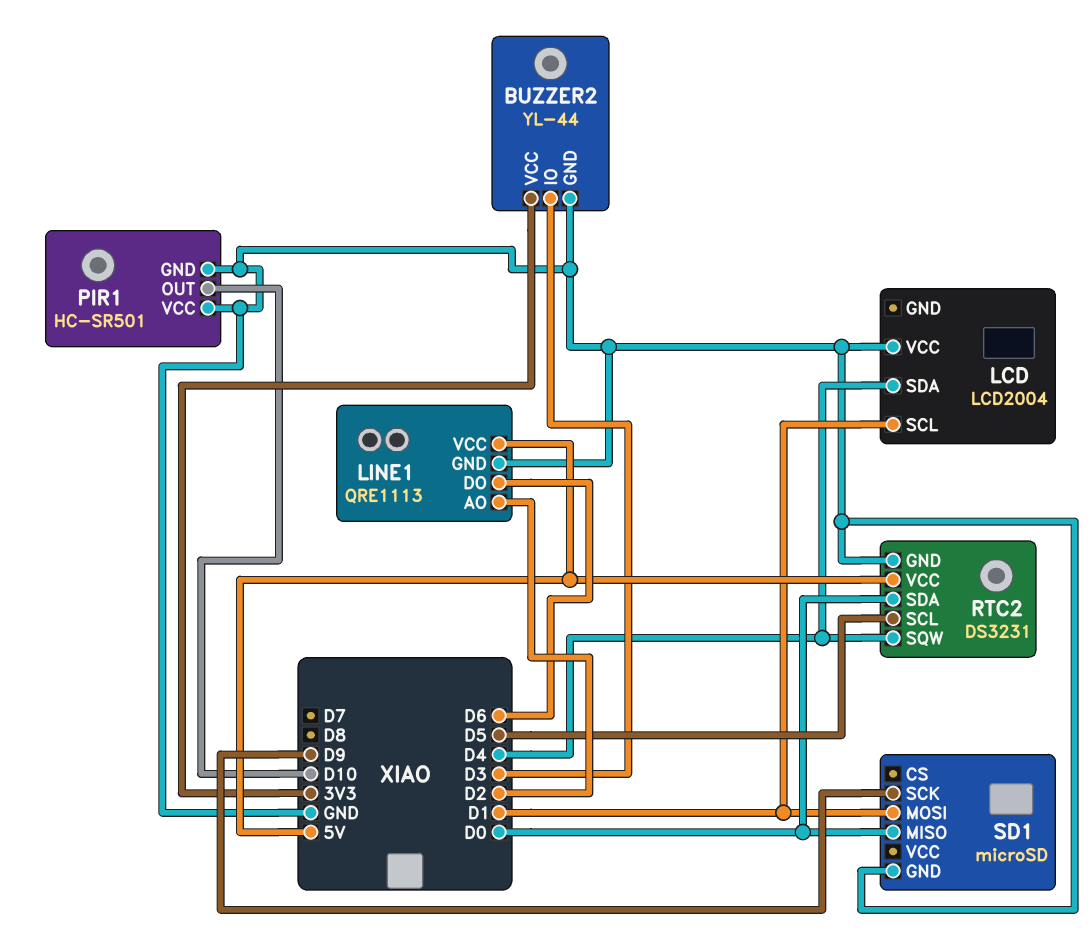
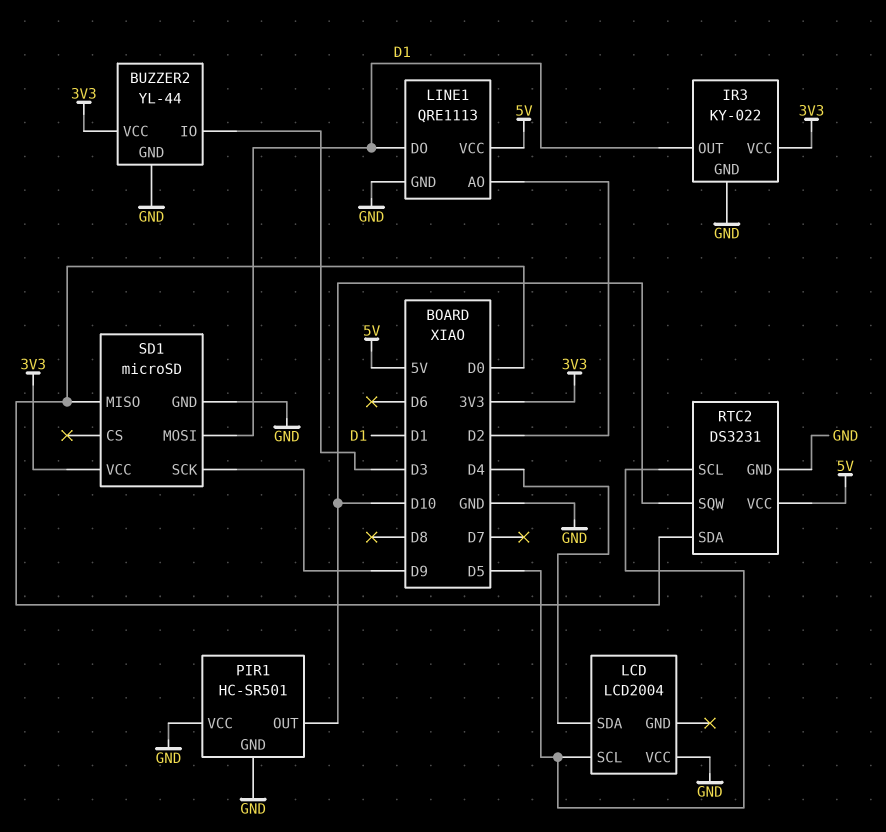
IR3: none -> KY-022
IR3 pin GND: none -> GND
IR3 pin OUT: none -> D1
IR3 pin VCC: none -> 3V3
LCD pin SCL: D1 -> D5
LINE1 pin DO: D6 -> D1
RTC2 pin SQW: D4 -> D10
SD1 pin VCC: none -> 3V3

